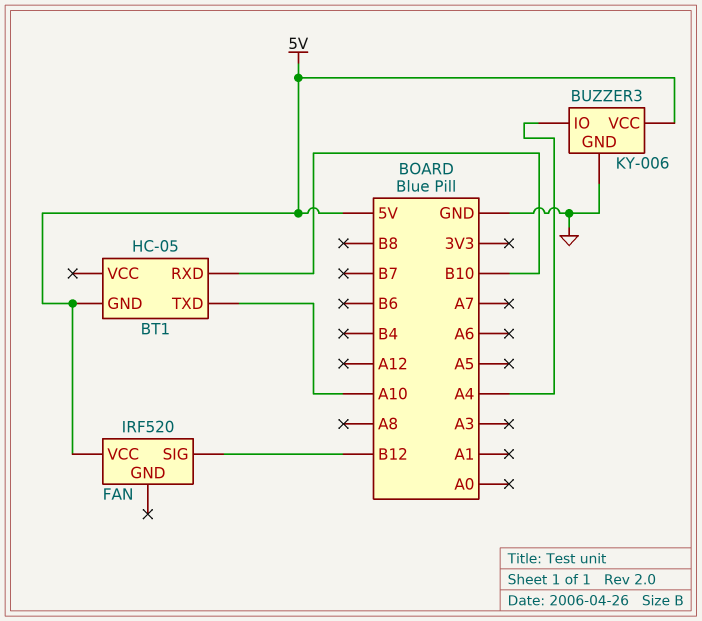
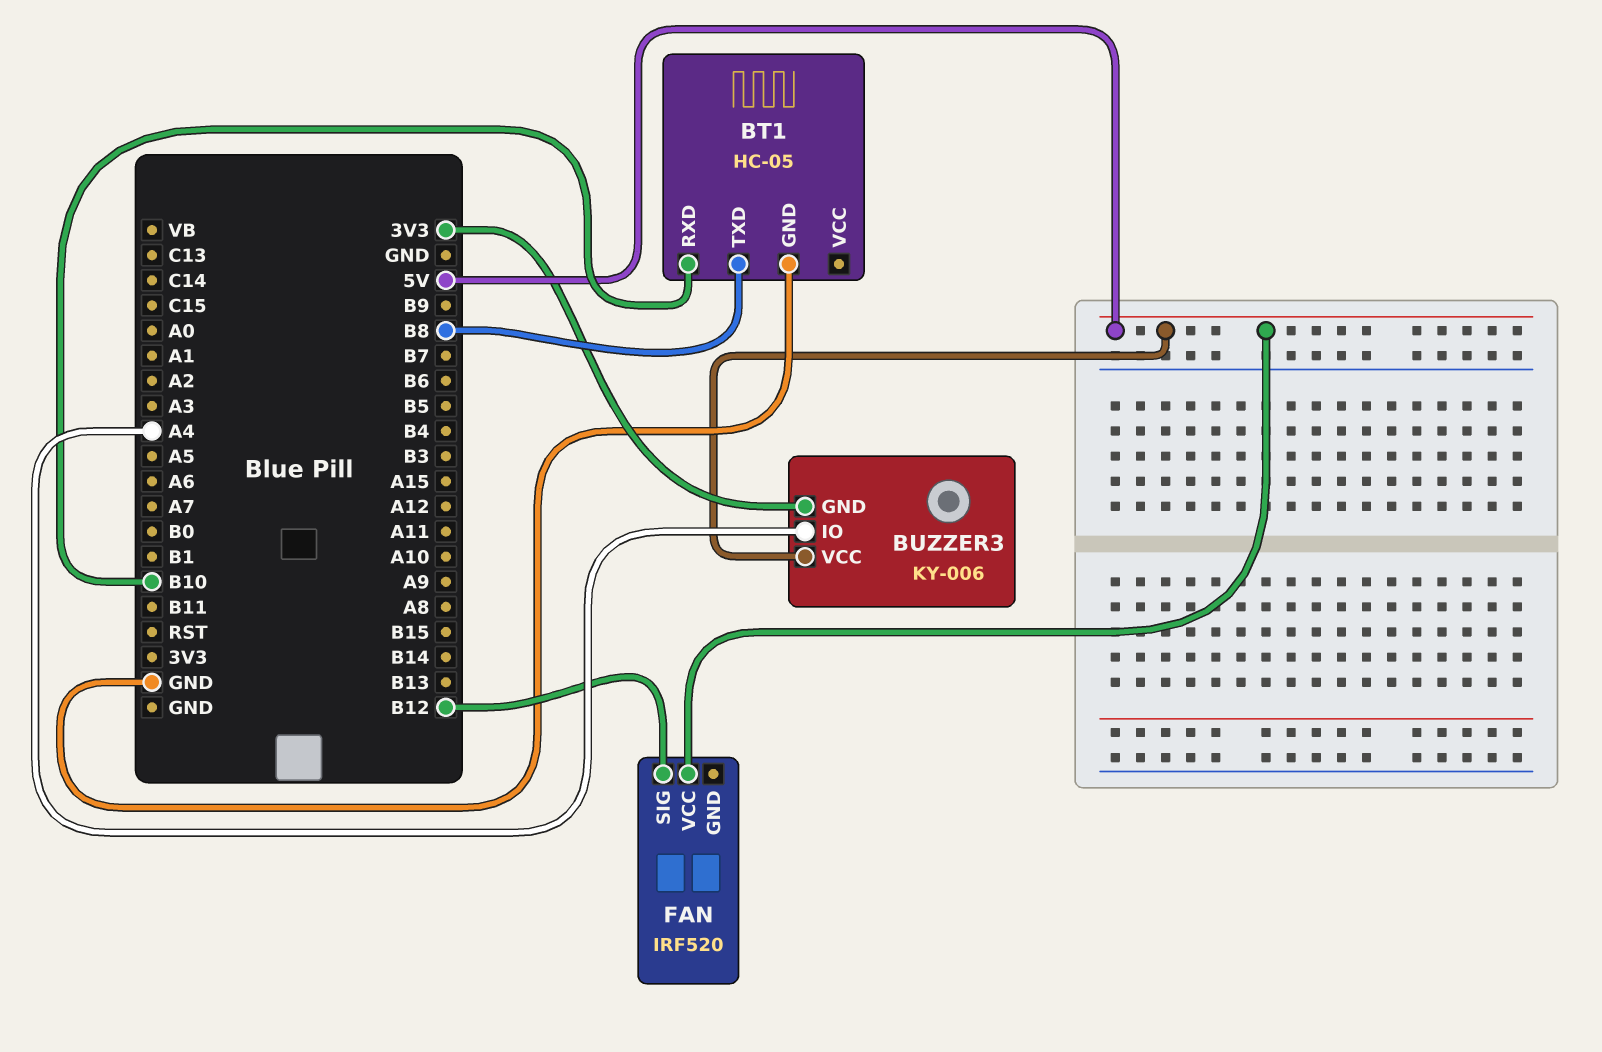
BT1 pin GND: 5V -> GND
BT1 pin TXD: A10 -> B8
BUZZER3 pin GND: GND -> 3V3

